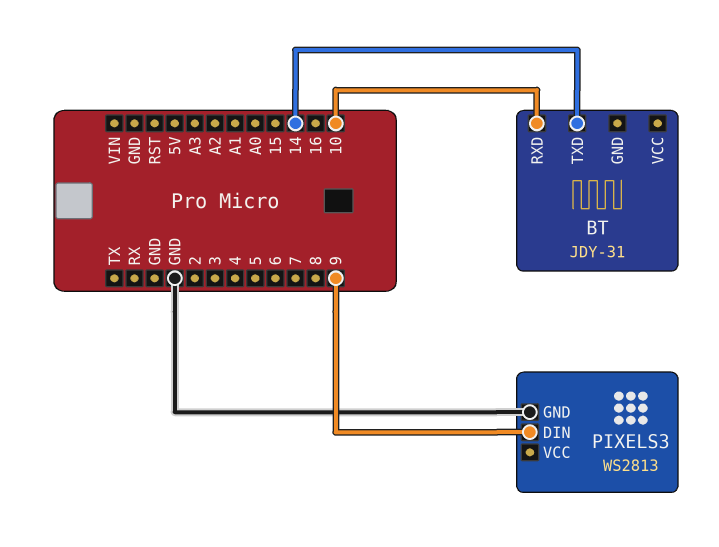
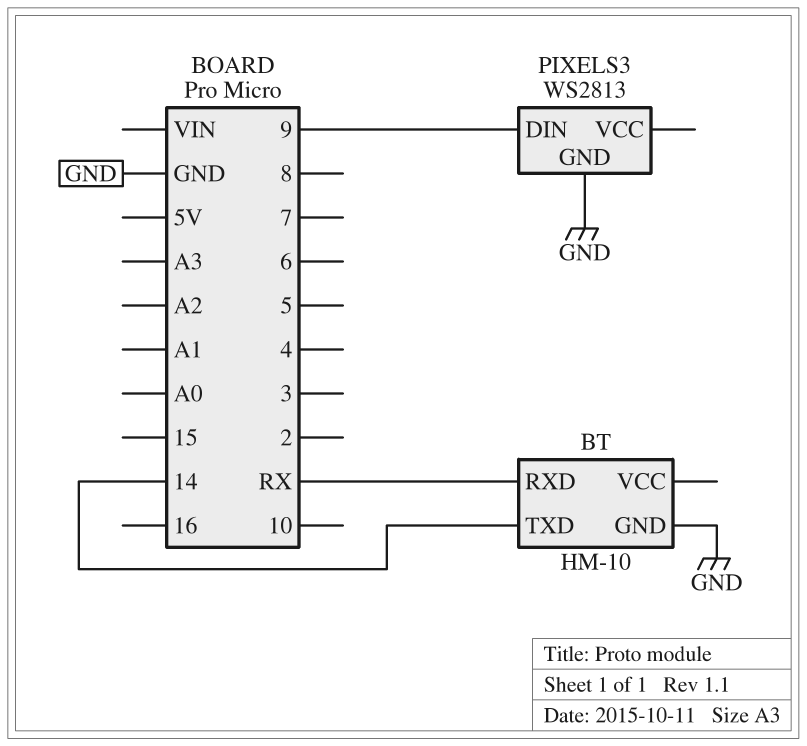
BT: JDY-31 -> HM-10
BT pin GND: none -> GND
BT pin RXD: 10 -> RX

